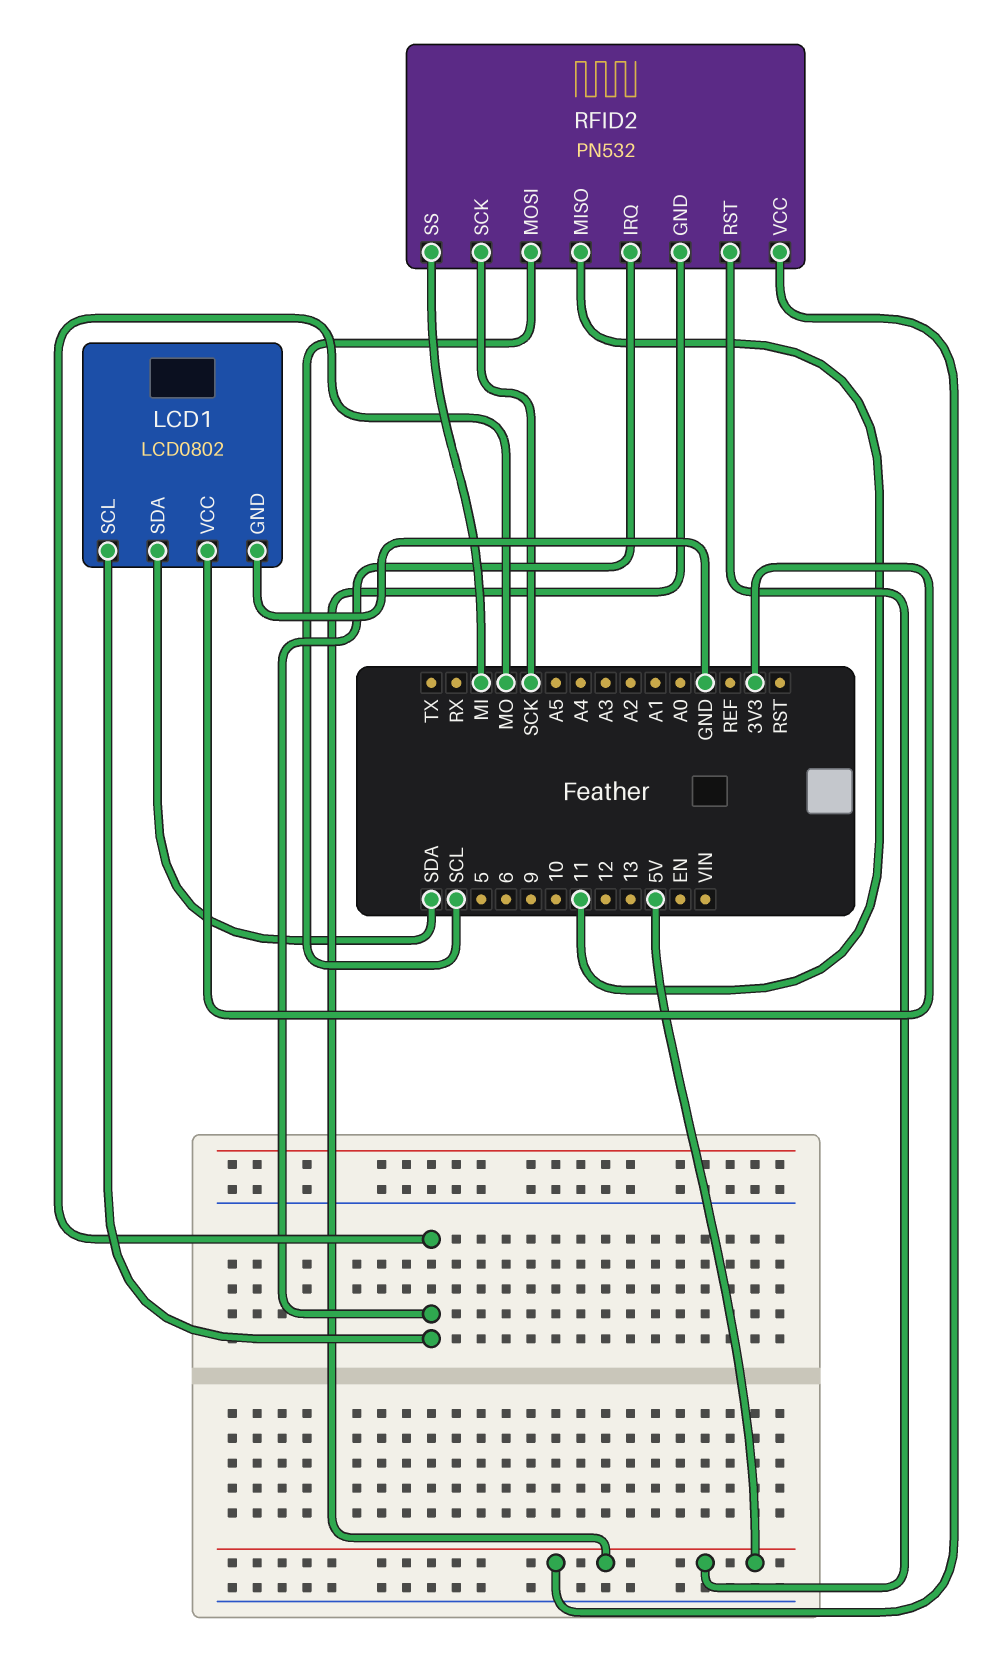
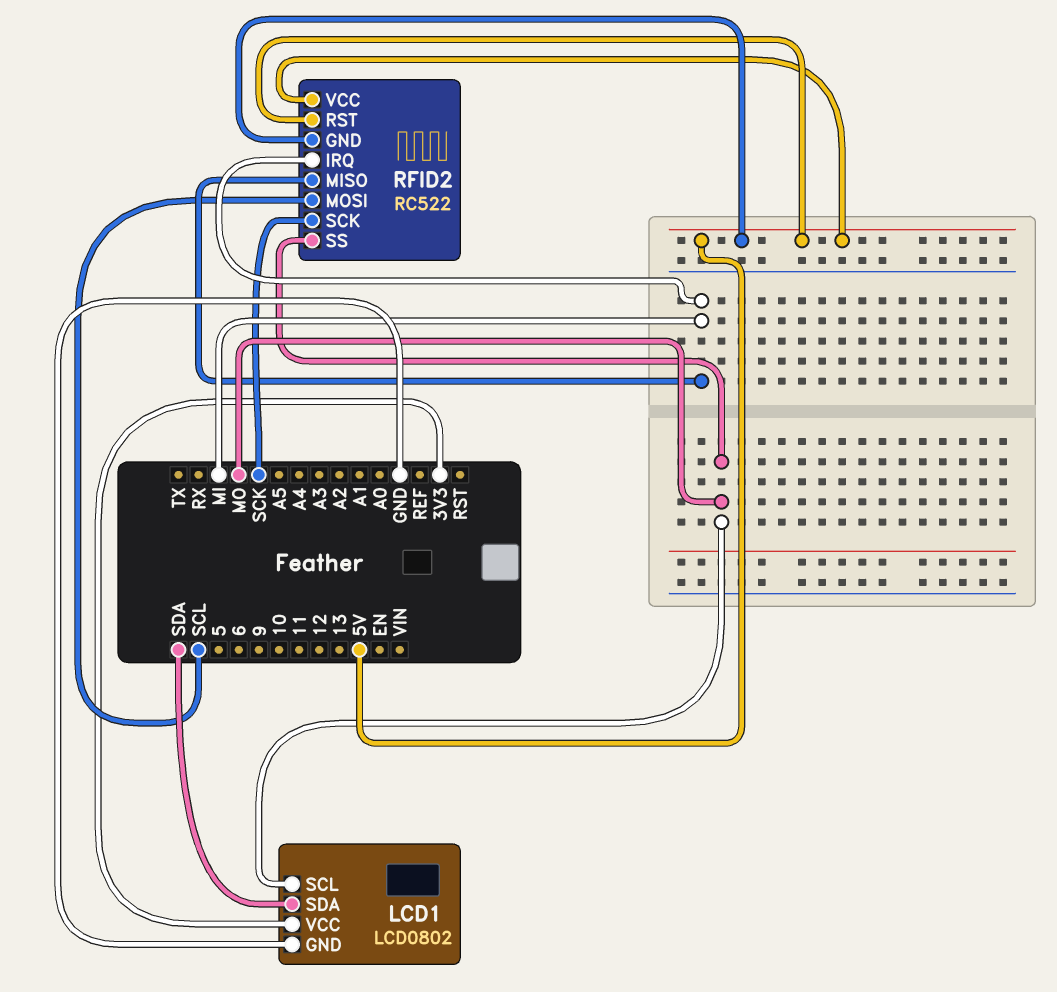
RFID2: PN532 -> RC522
RFID2 pin IRQ: MO -> MI
RFID2 pin MISO: 11 -> MI
RFID2 pin SS: MI -> MO

